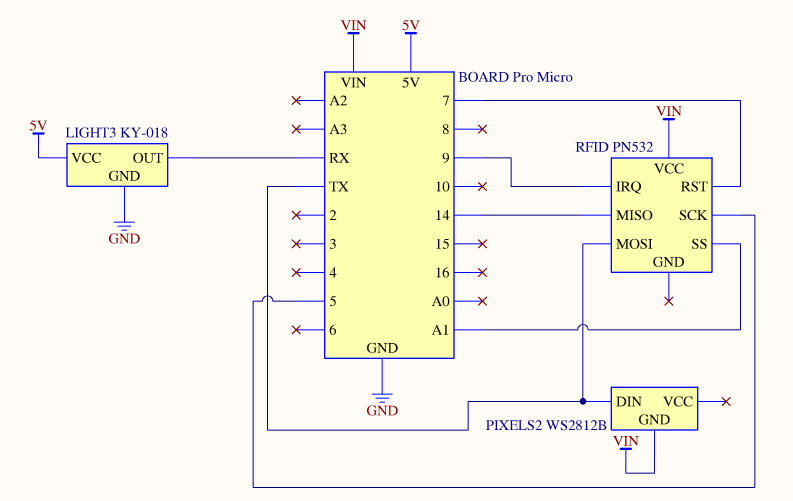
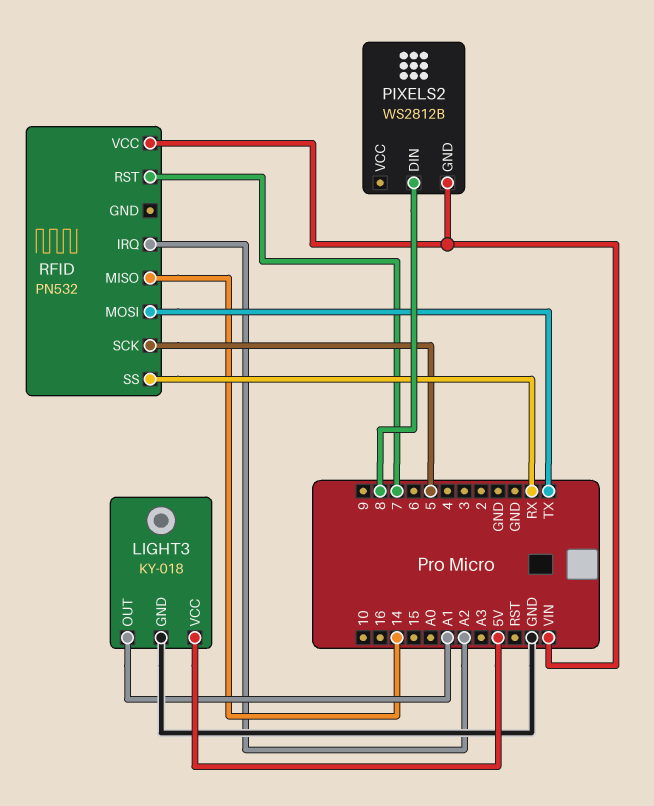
LIGHT3 pin OUT: RX -> A1
PIXELS2 pin DIN: TX -> 8
RFID pin IRQ: 9 -> A2
RFID pin SS: A1 -> RX

